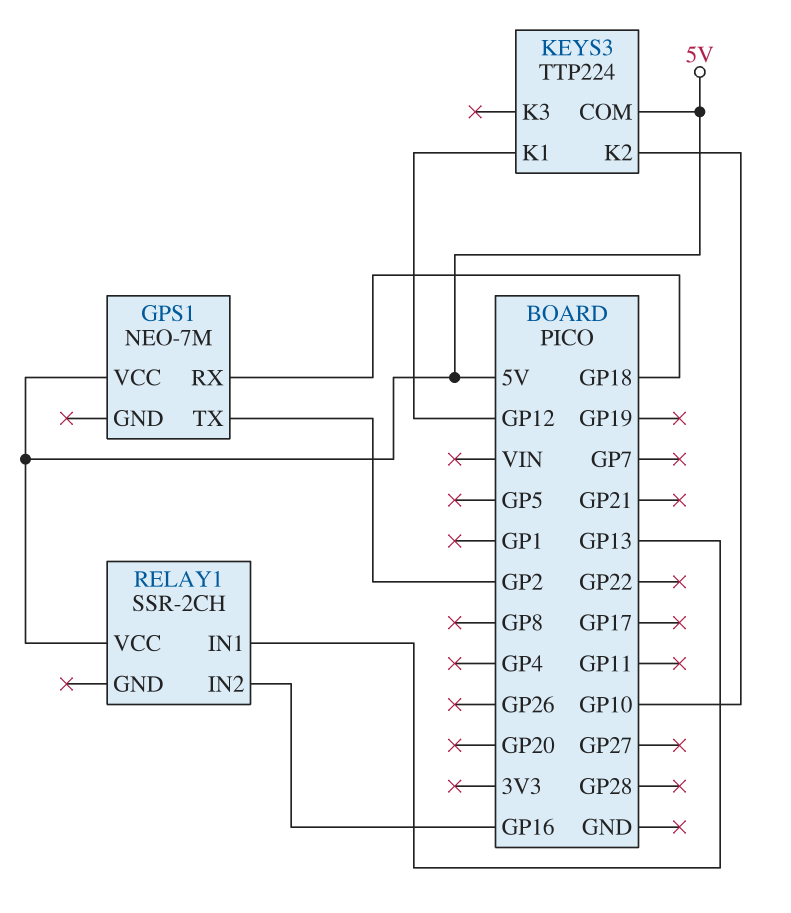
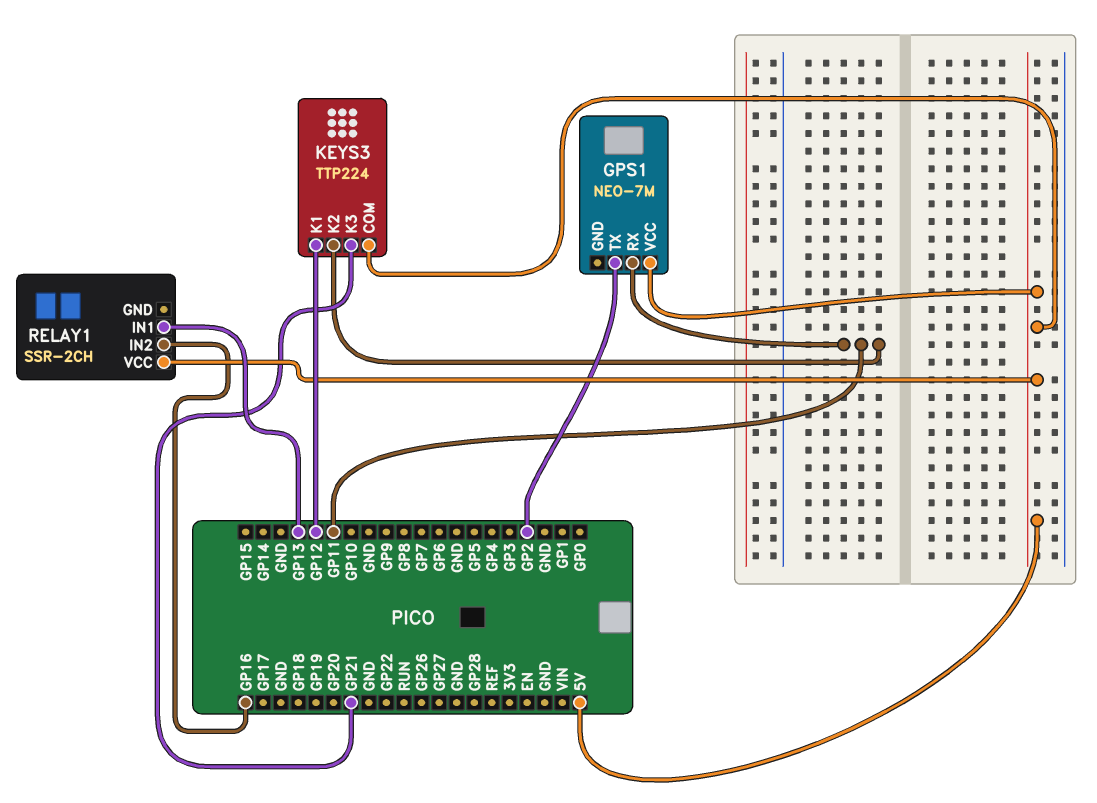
GPS1 pin RX: GP18 -> GP11
KEYS3 pin K2: GP10 -> GP11
KEYS3 pin K3: none -> GP21

